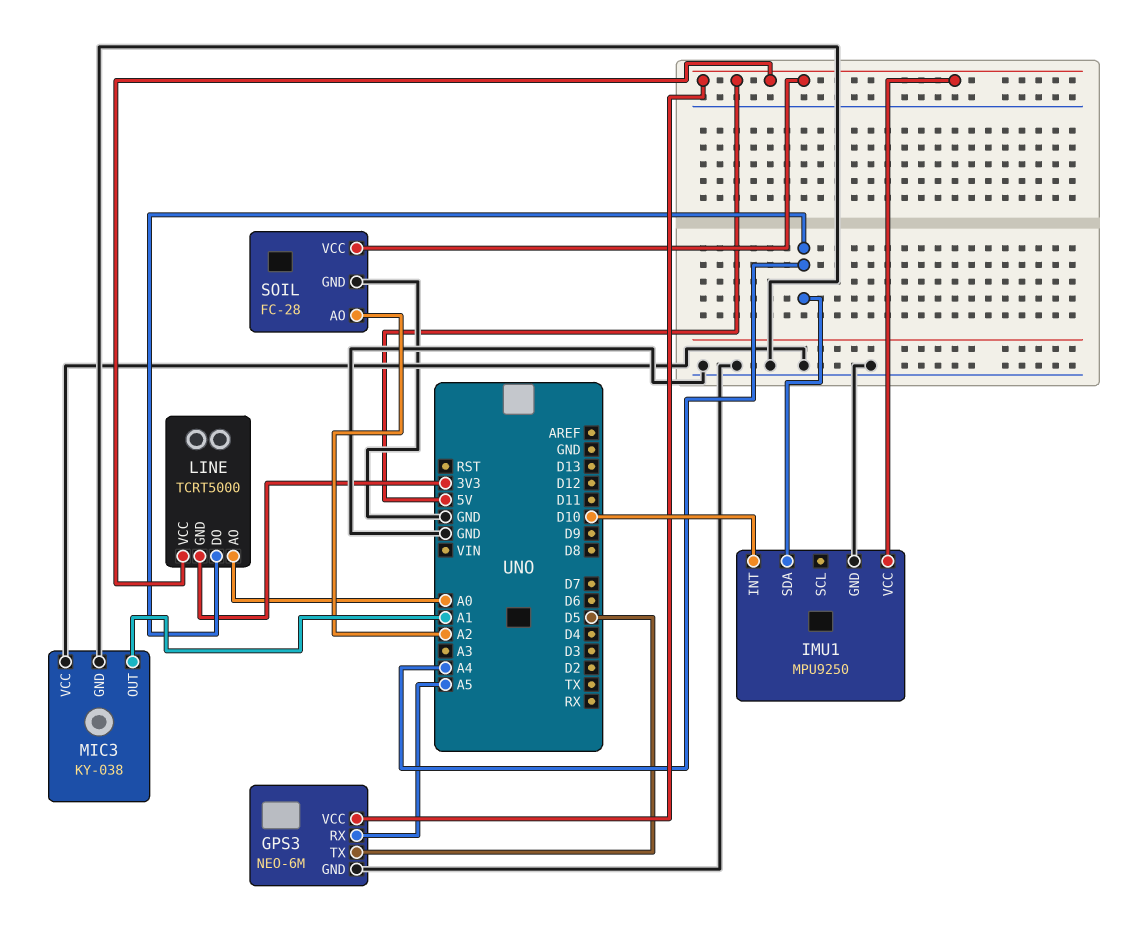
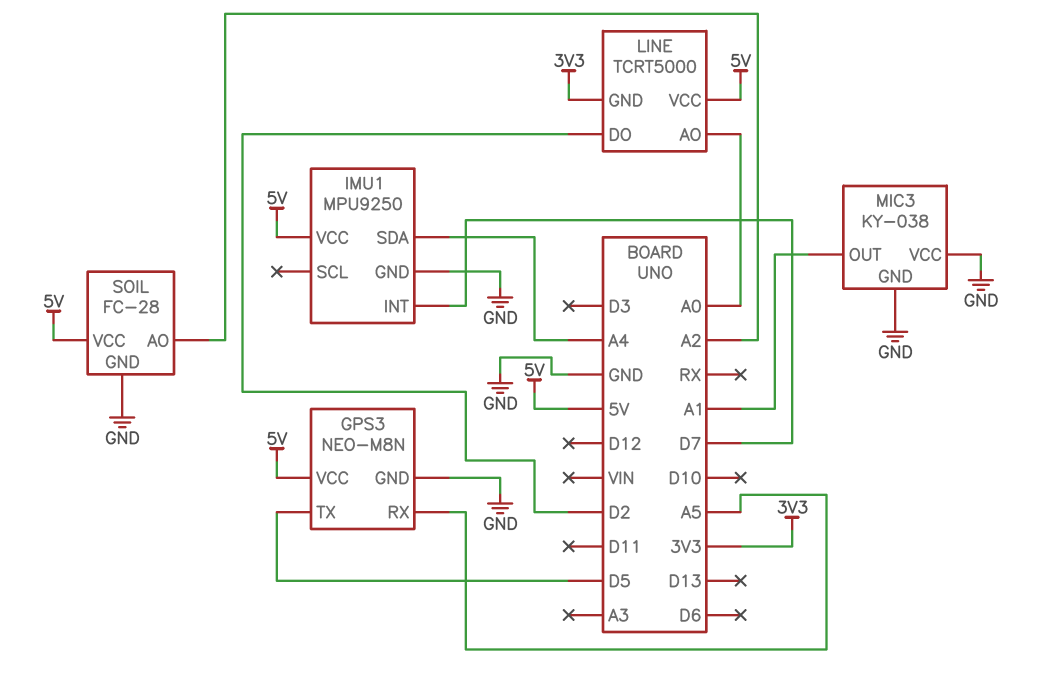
GPS3: NEO-6M -> NEO-M8N
IMU1 pin INT: D10 -> D7
LINE pin DO: A4 -> D2

